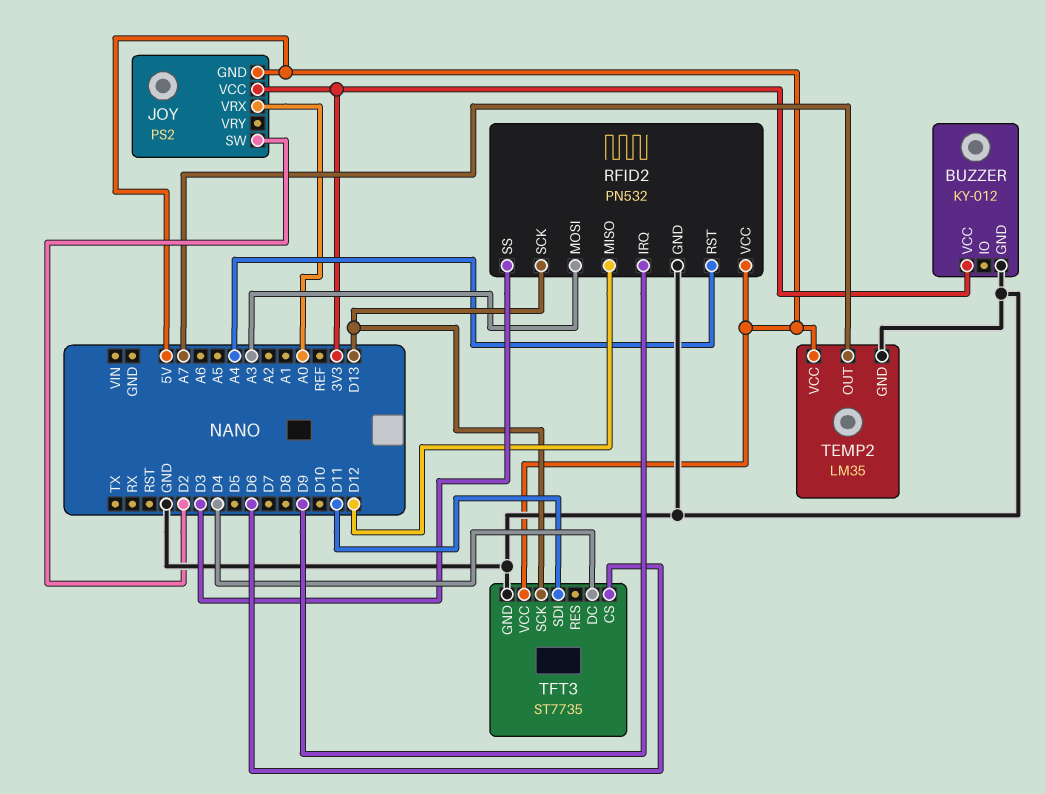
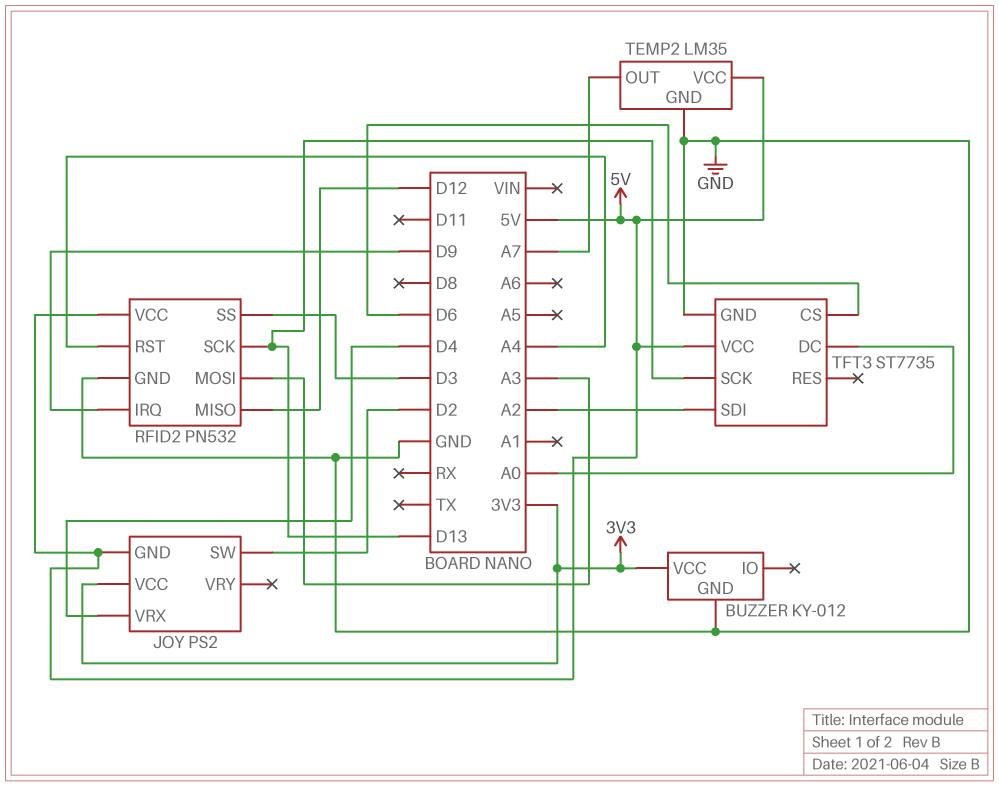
JOY pin VRX: A0 -> D4
TFT3 pin DC: D4 -> A0
TFT3 pin SDI: D11 -> A2

